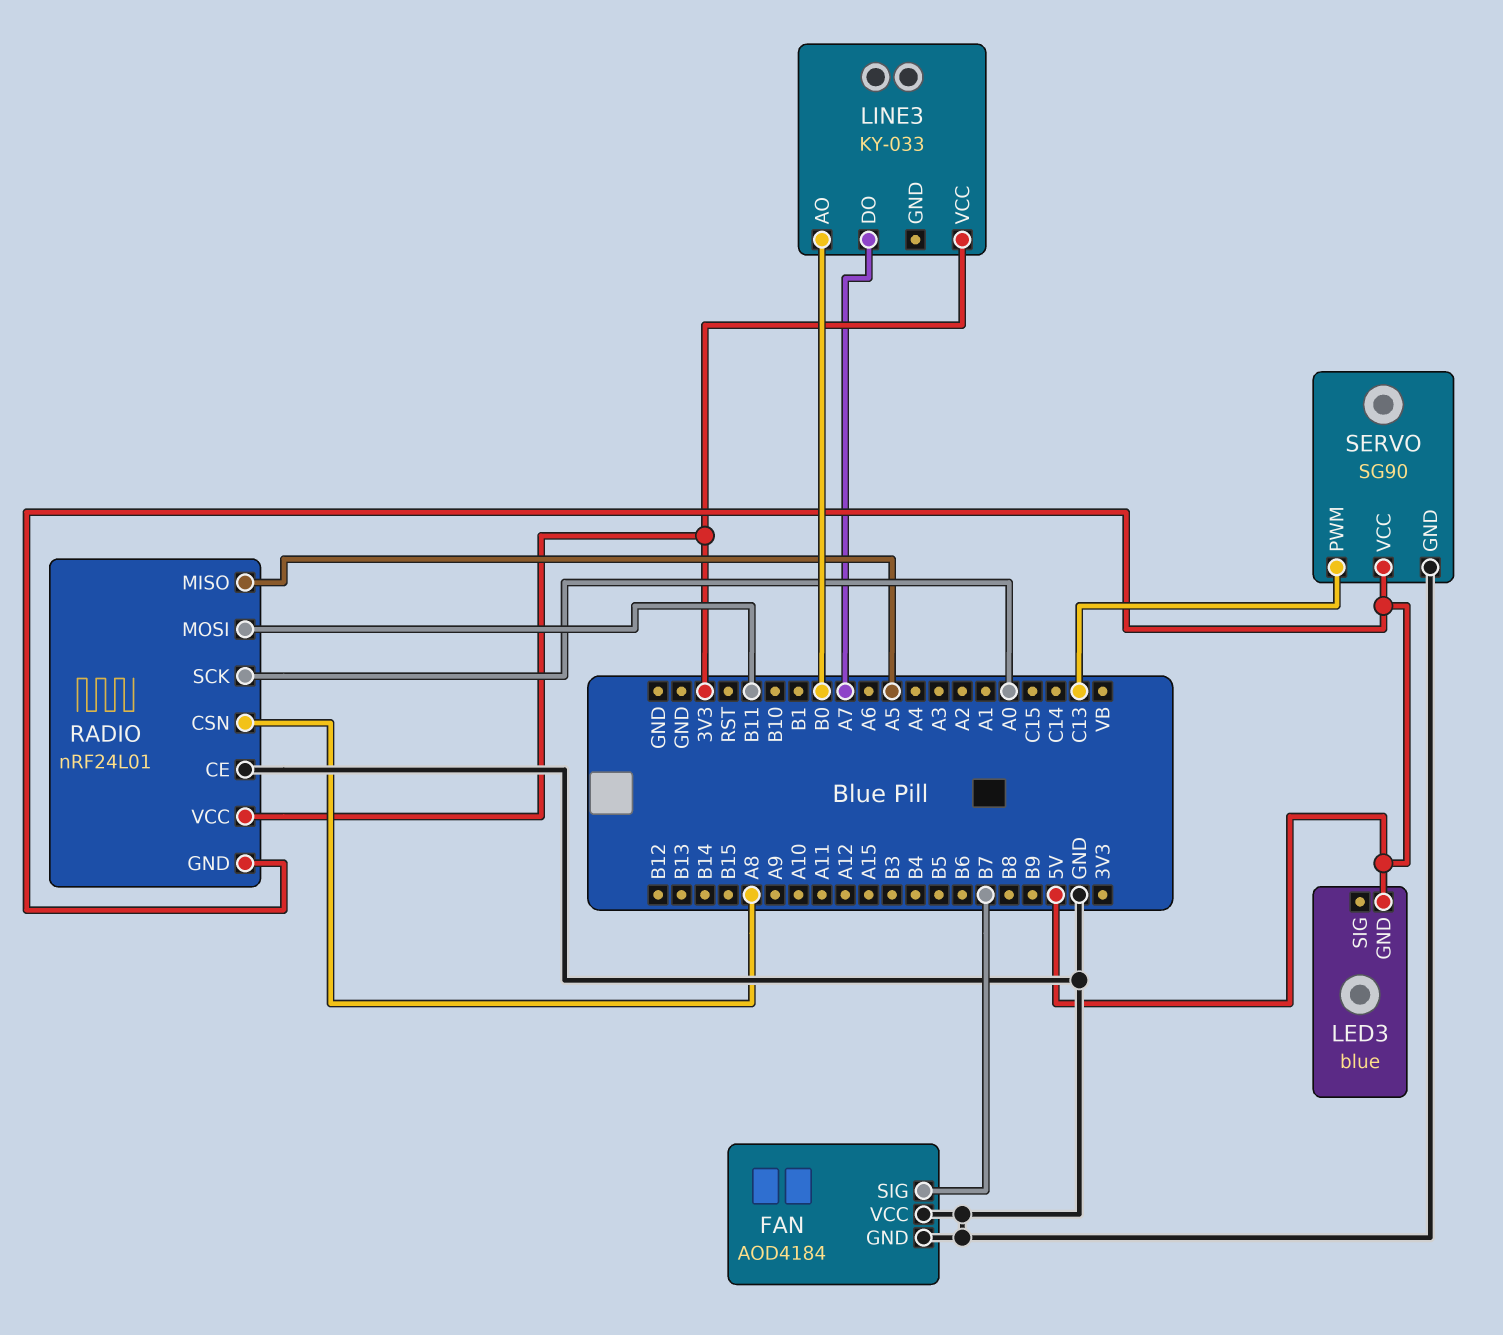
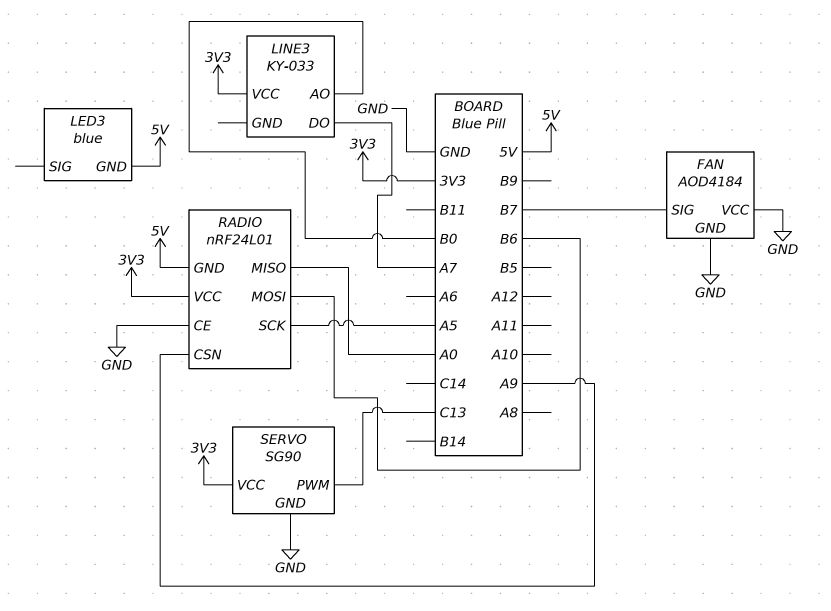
RADIO pin CSN: A8 -> A9
RADIO pin MISO: A5 -> A0
RADIO pin MOSI: B11 -> B6
RADIO pin SCK: A0 -> A5
SERVO pin VCC: 5V -> 3V3

